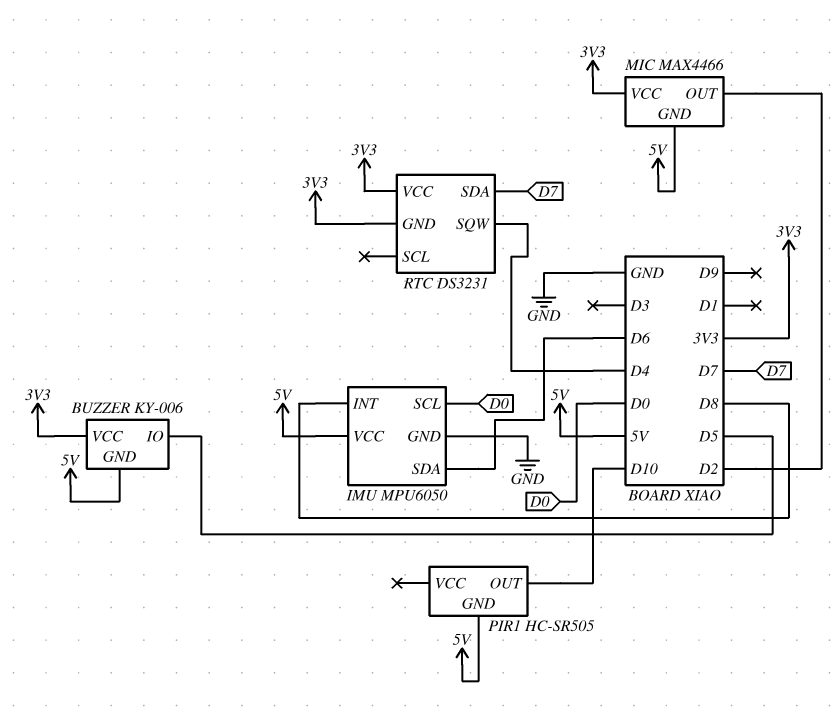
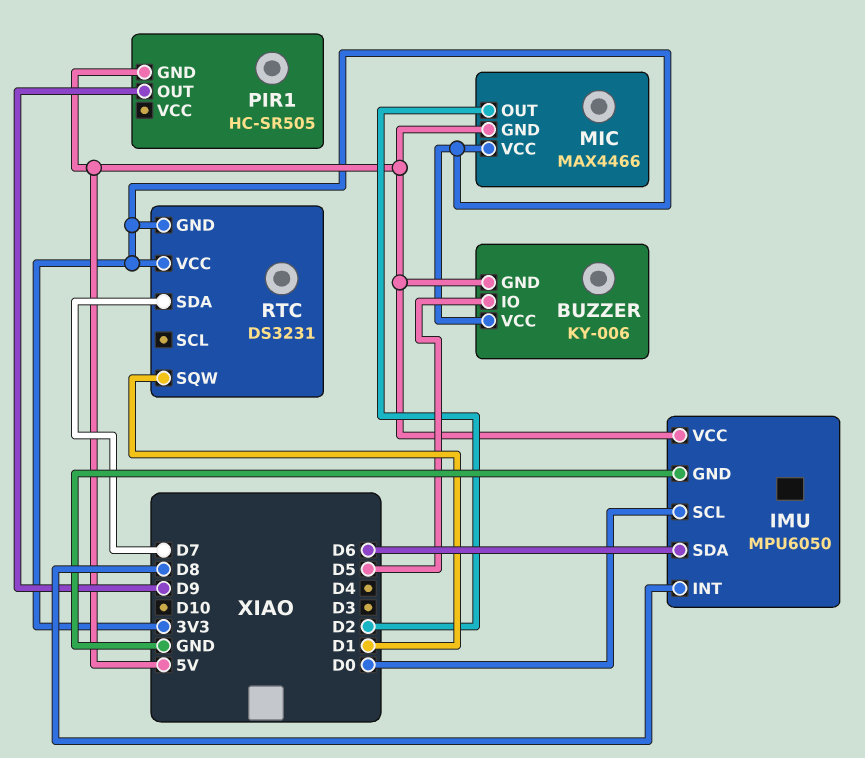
PIR1 pin OUT: D10 -> D9
RTC pin SQW: D4 -> D1

